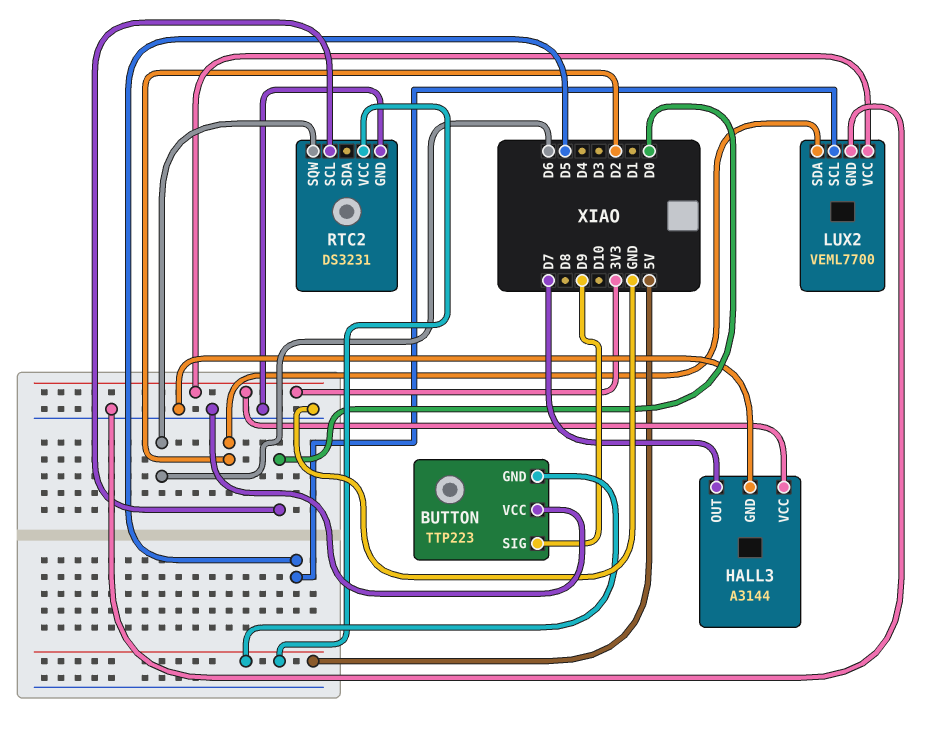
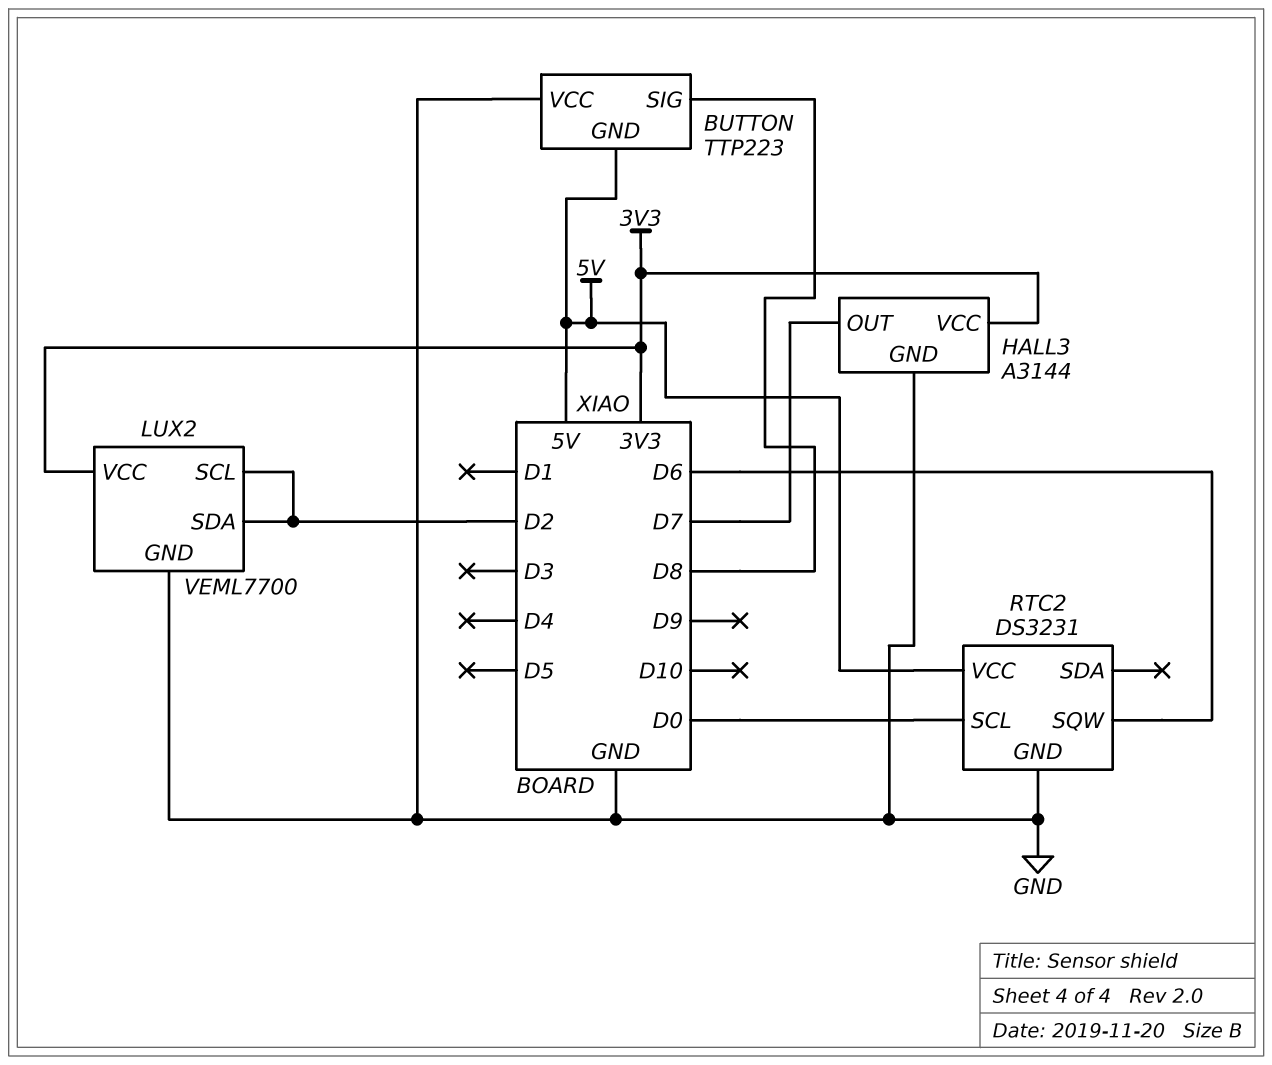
BUTTON pin SIG: D9 -> D8
LUX2 pin SCL: D5 -> D2

